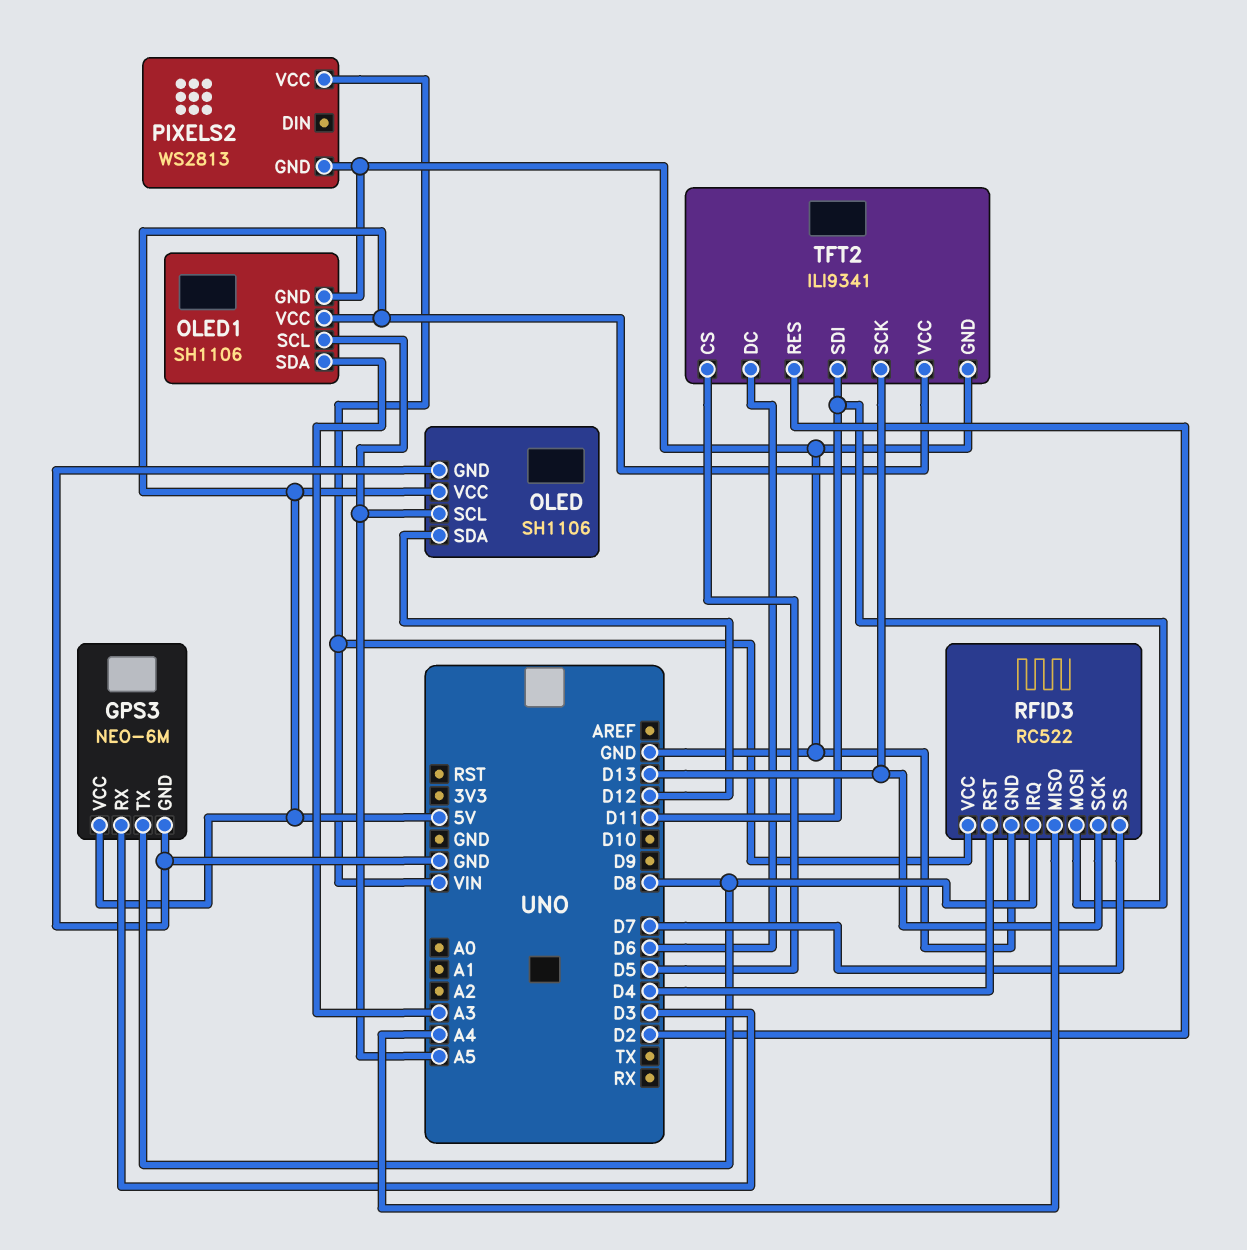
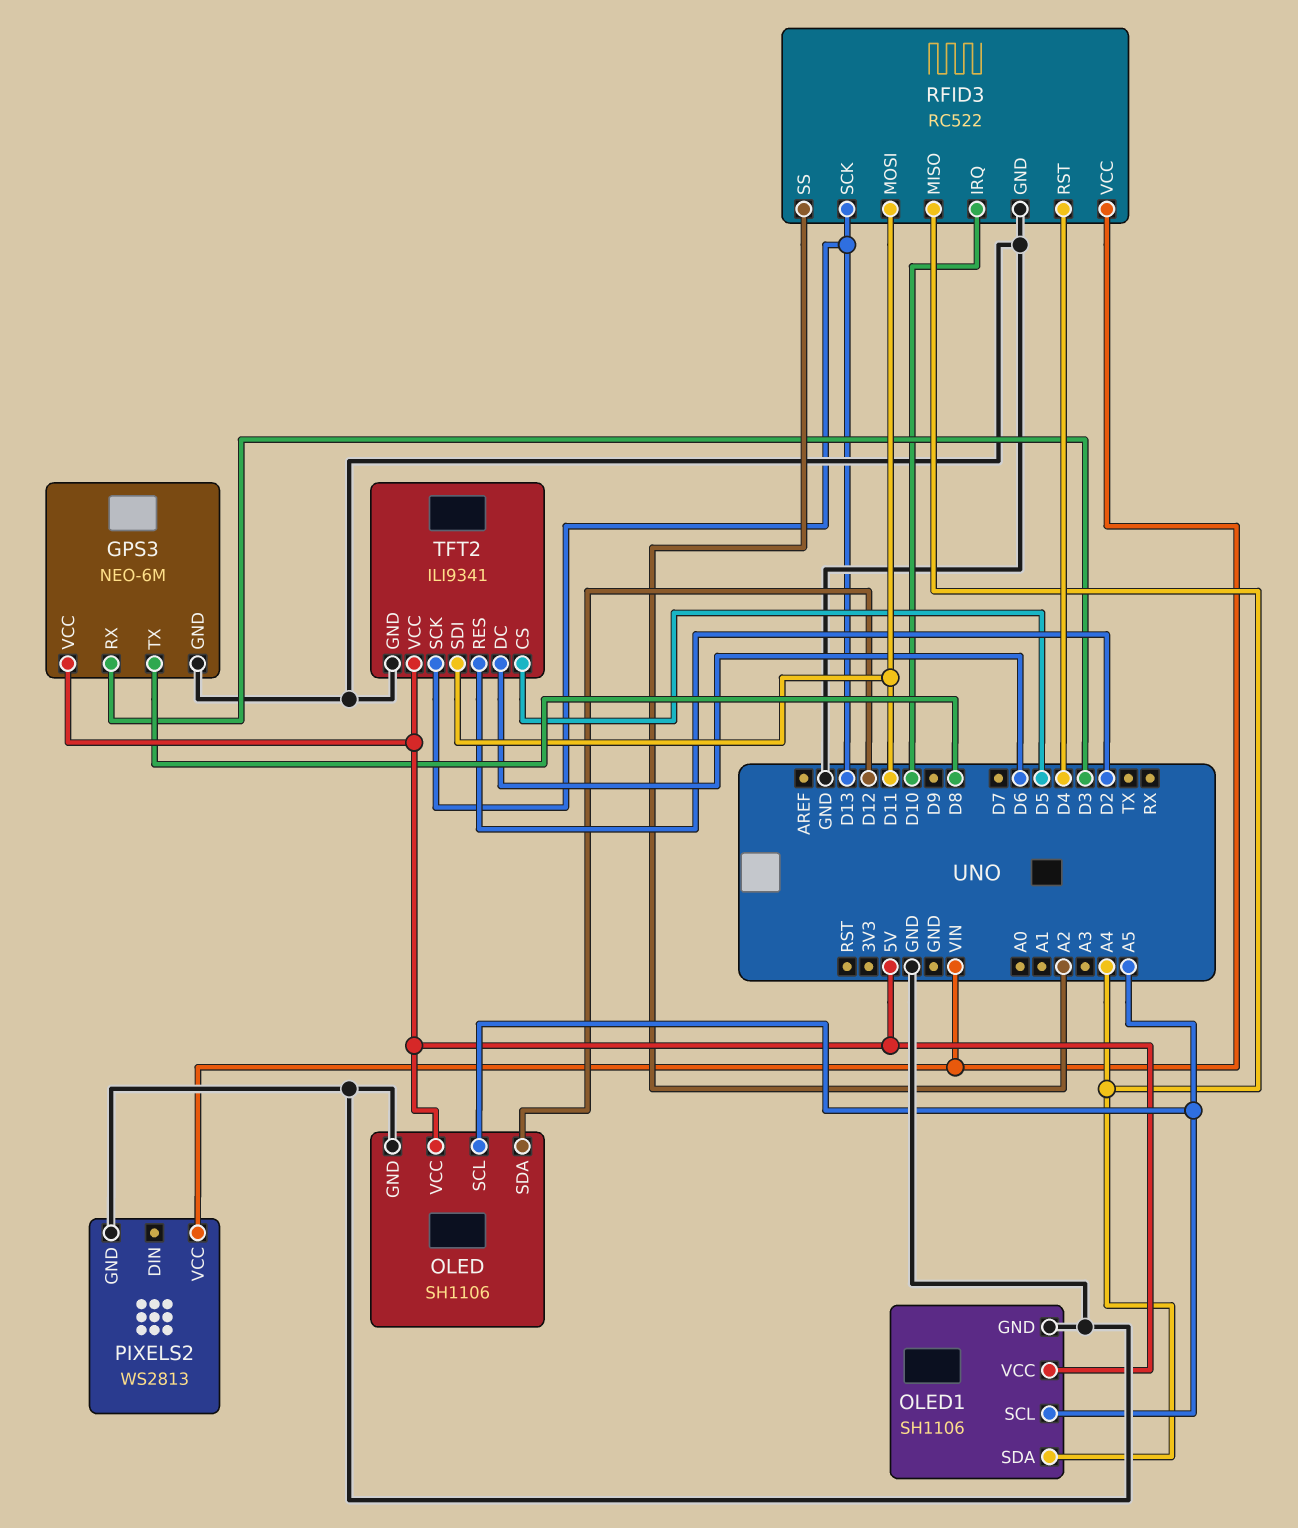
OLED1 pin SDA: A3 -> A4
RFID3 pin IRQ: D8 -> D10
RFID3 pin SS: D7 -> A2

